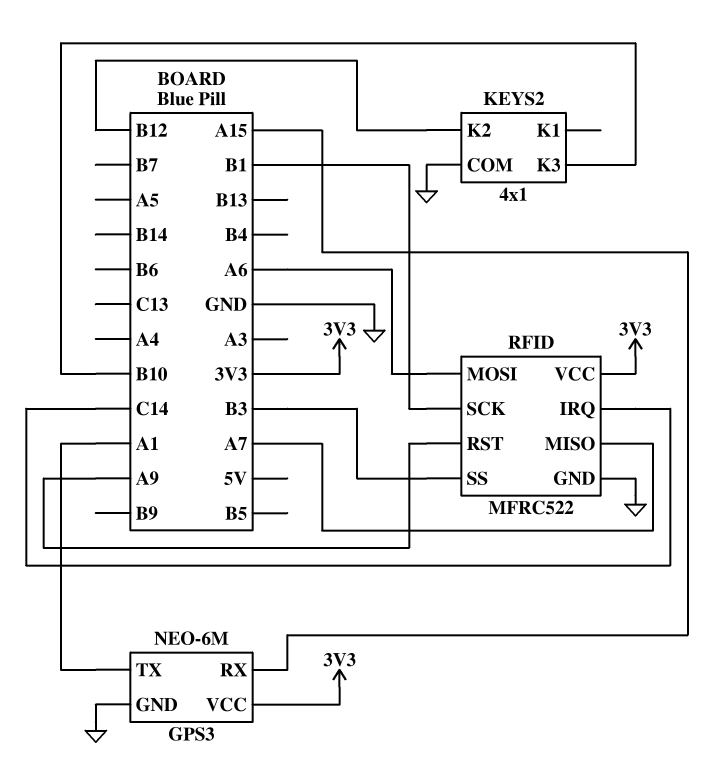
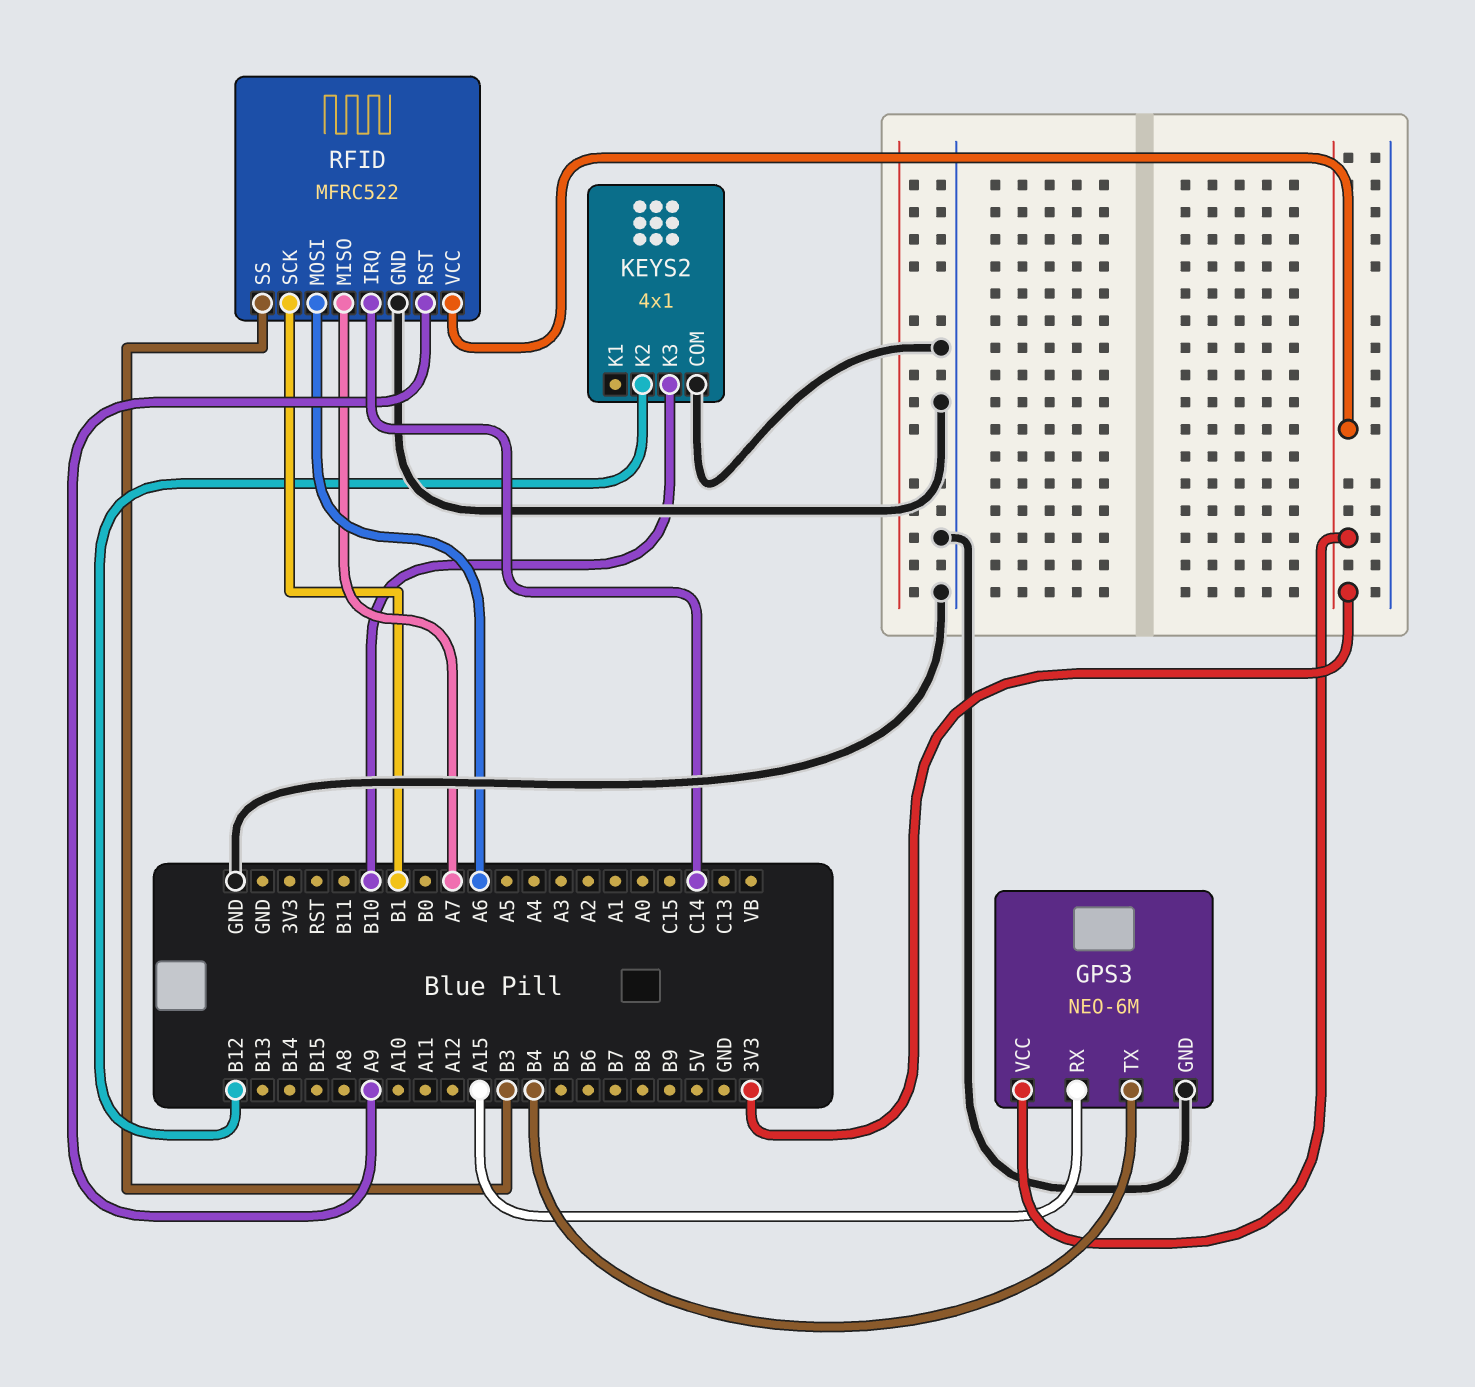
GPS3 pin TX: A1 -> B4

